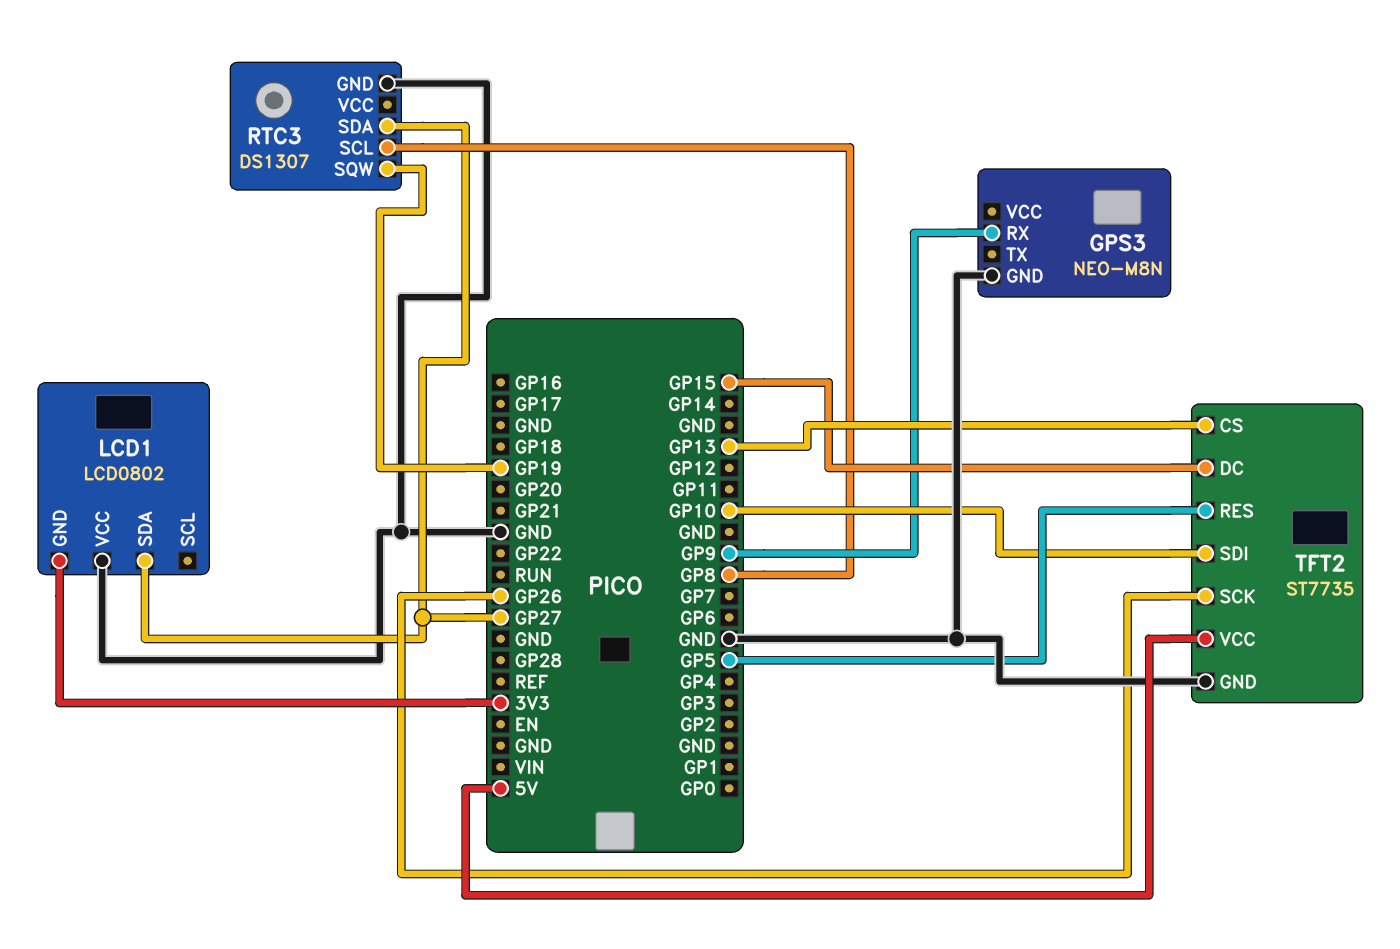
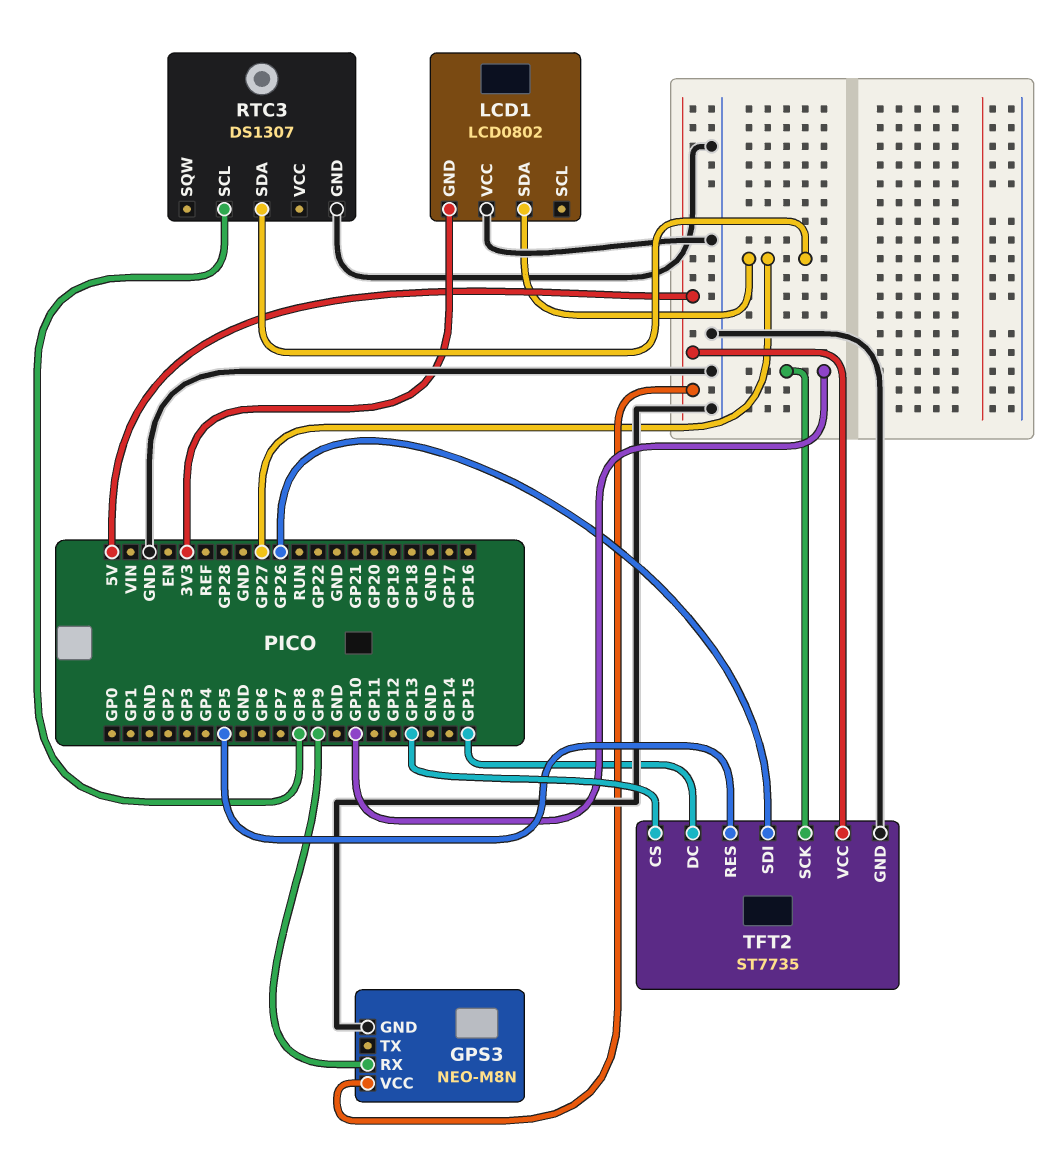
GPS3 pin VCC: none -> 5V
RTC3 pin SQW: GP19 -> none
TFT2 pin SCK: GP26 -> GP10
TFT2 pin SDI: GP10 -> GP26

